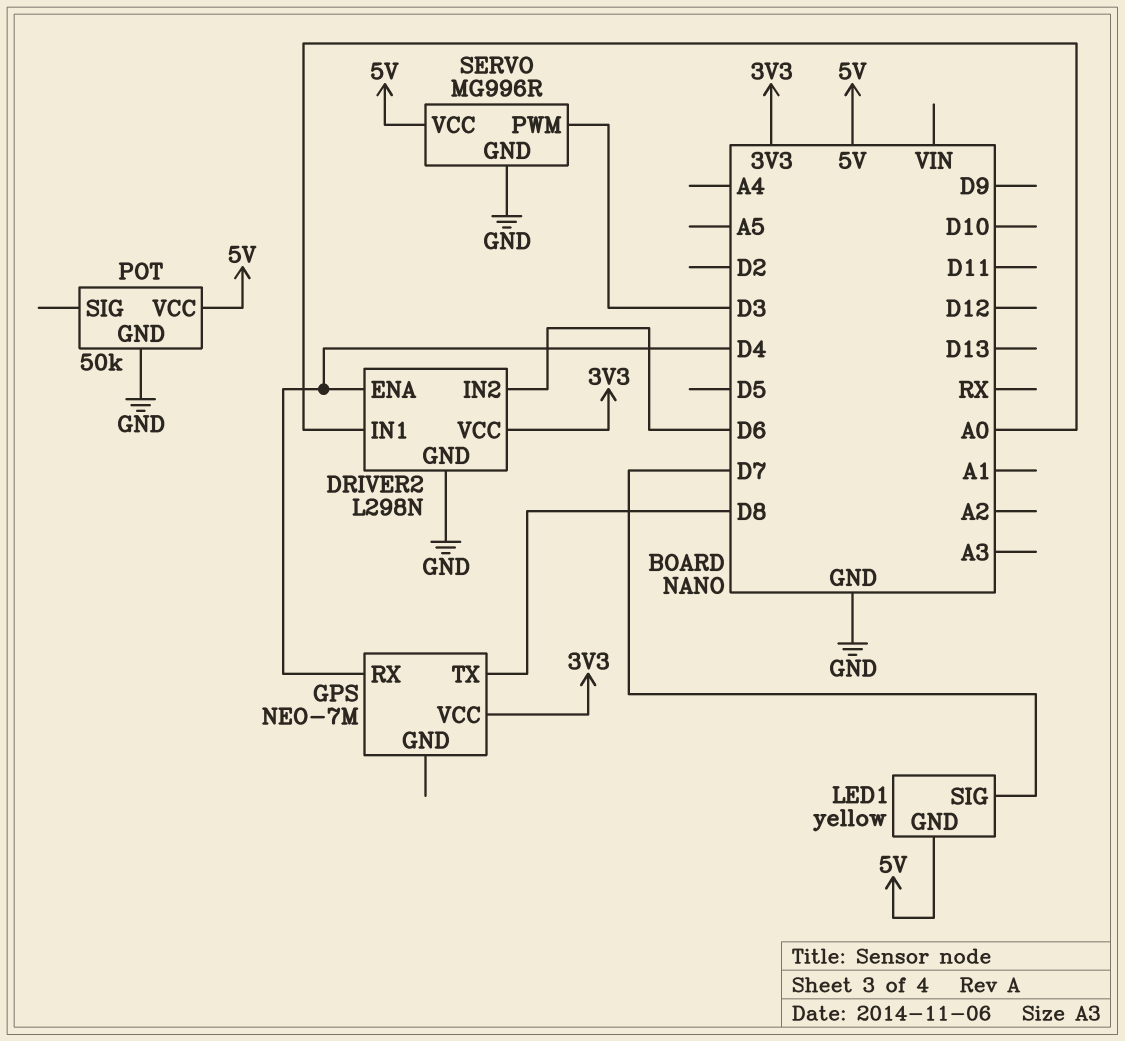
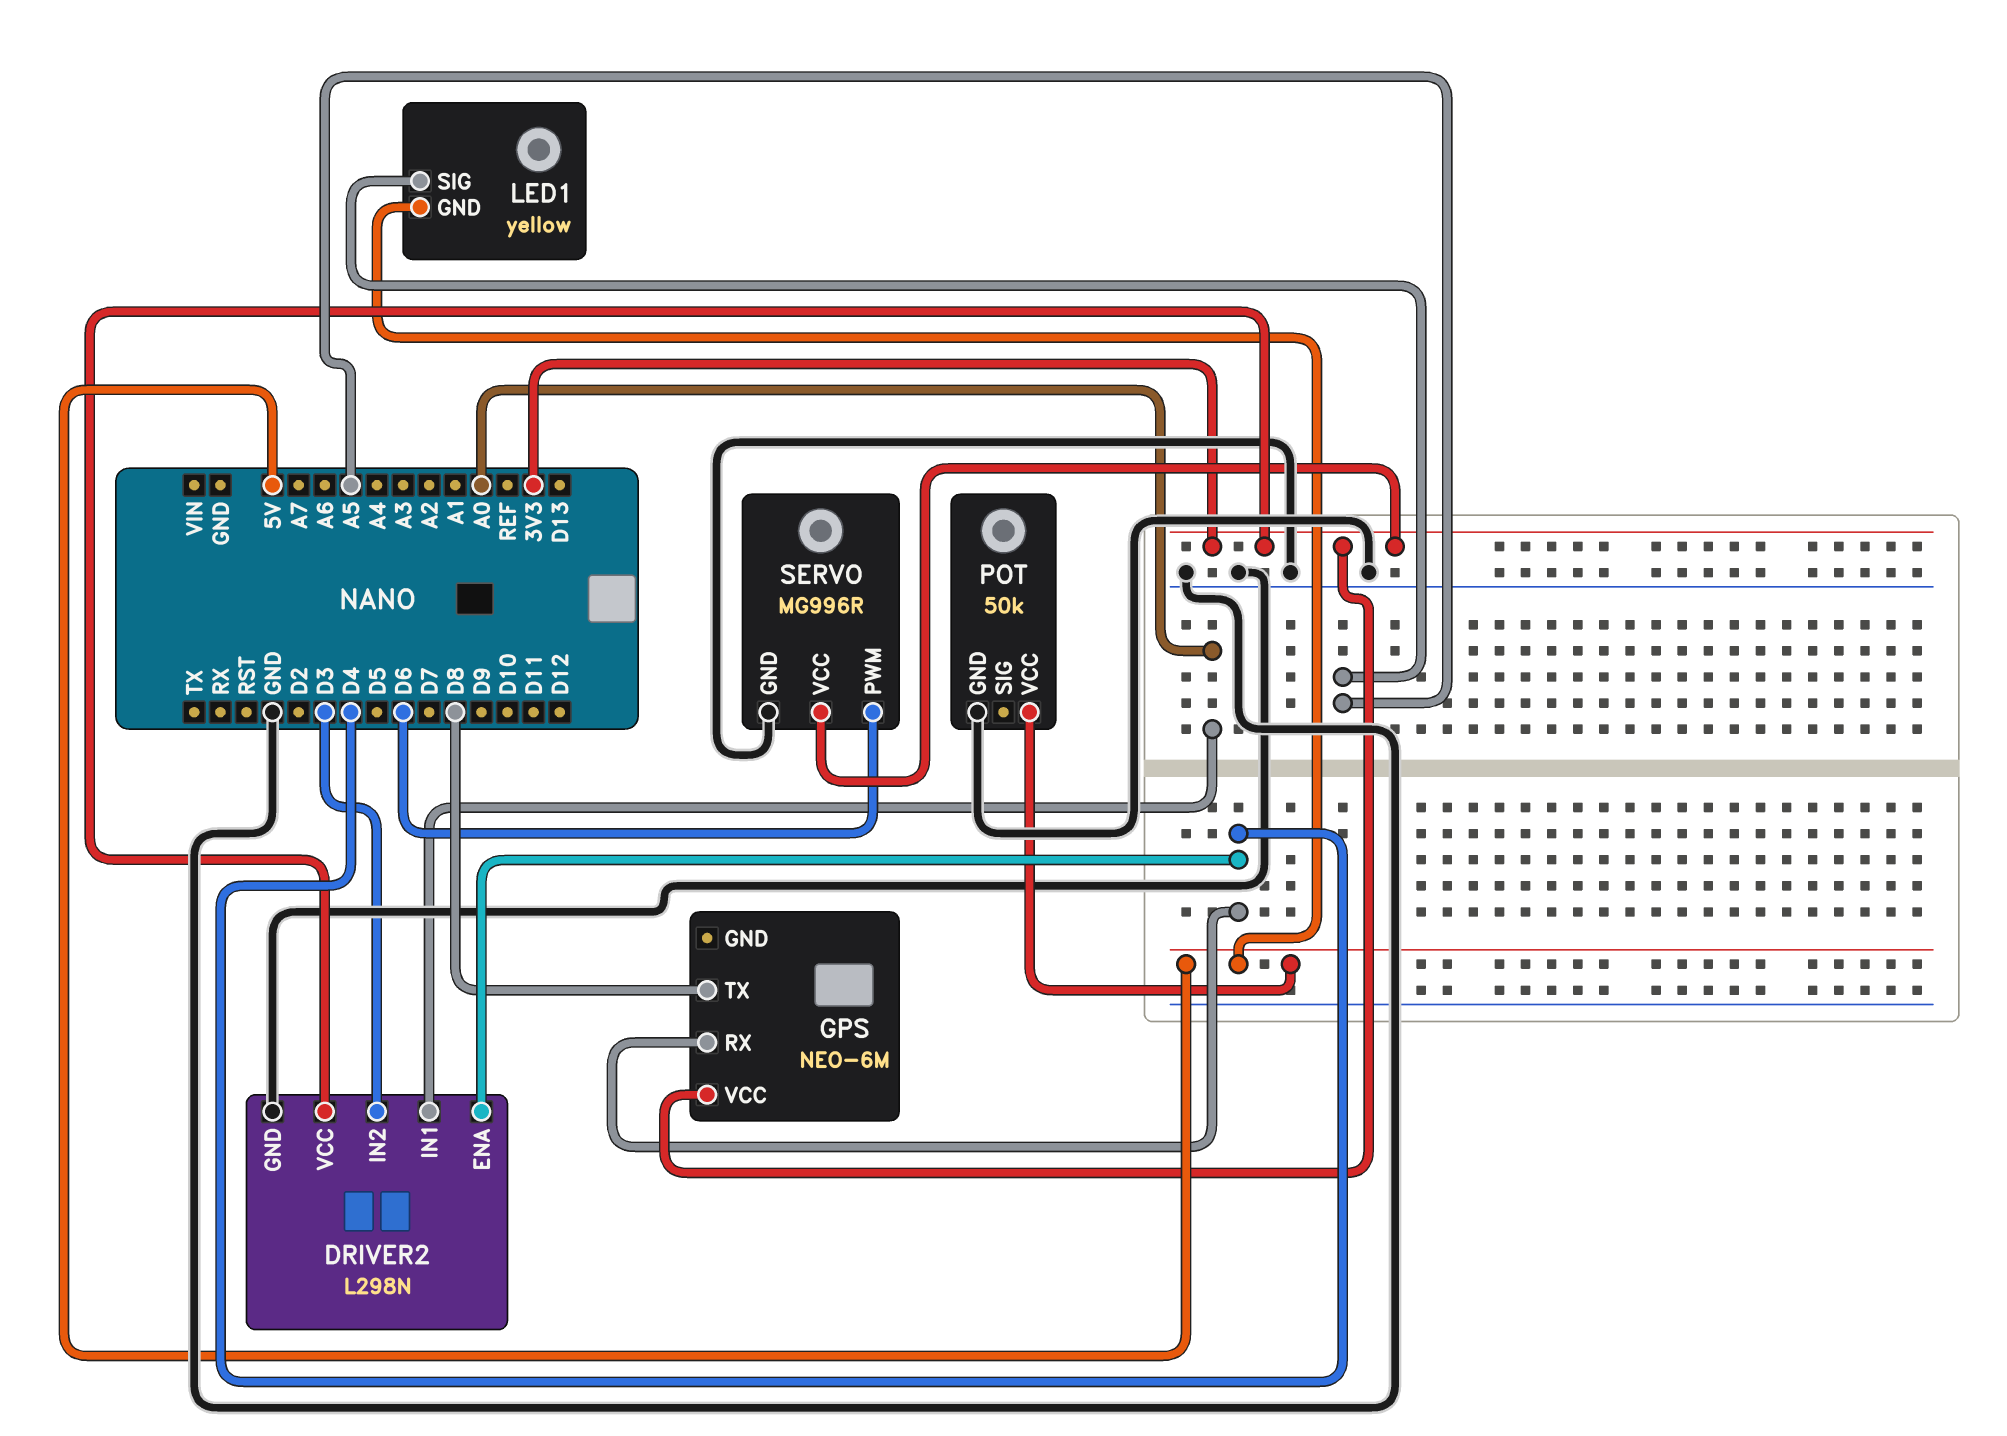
DRIVER2 pin IN2: D6 -> D3
GPS: NEO-7M -> NEO-6M
LED1 pin SIG: D7 -> A5
SERVO pin PWM: D3 -> D6
SERVO pin VCC: 5V -> 3V3

